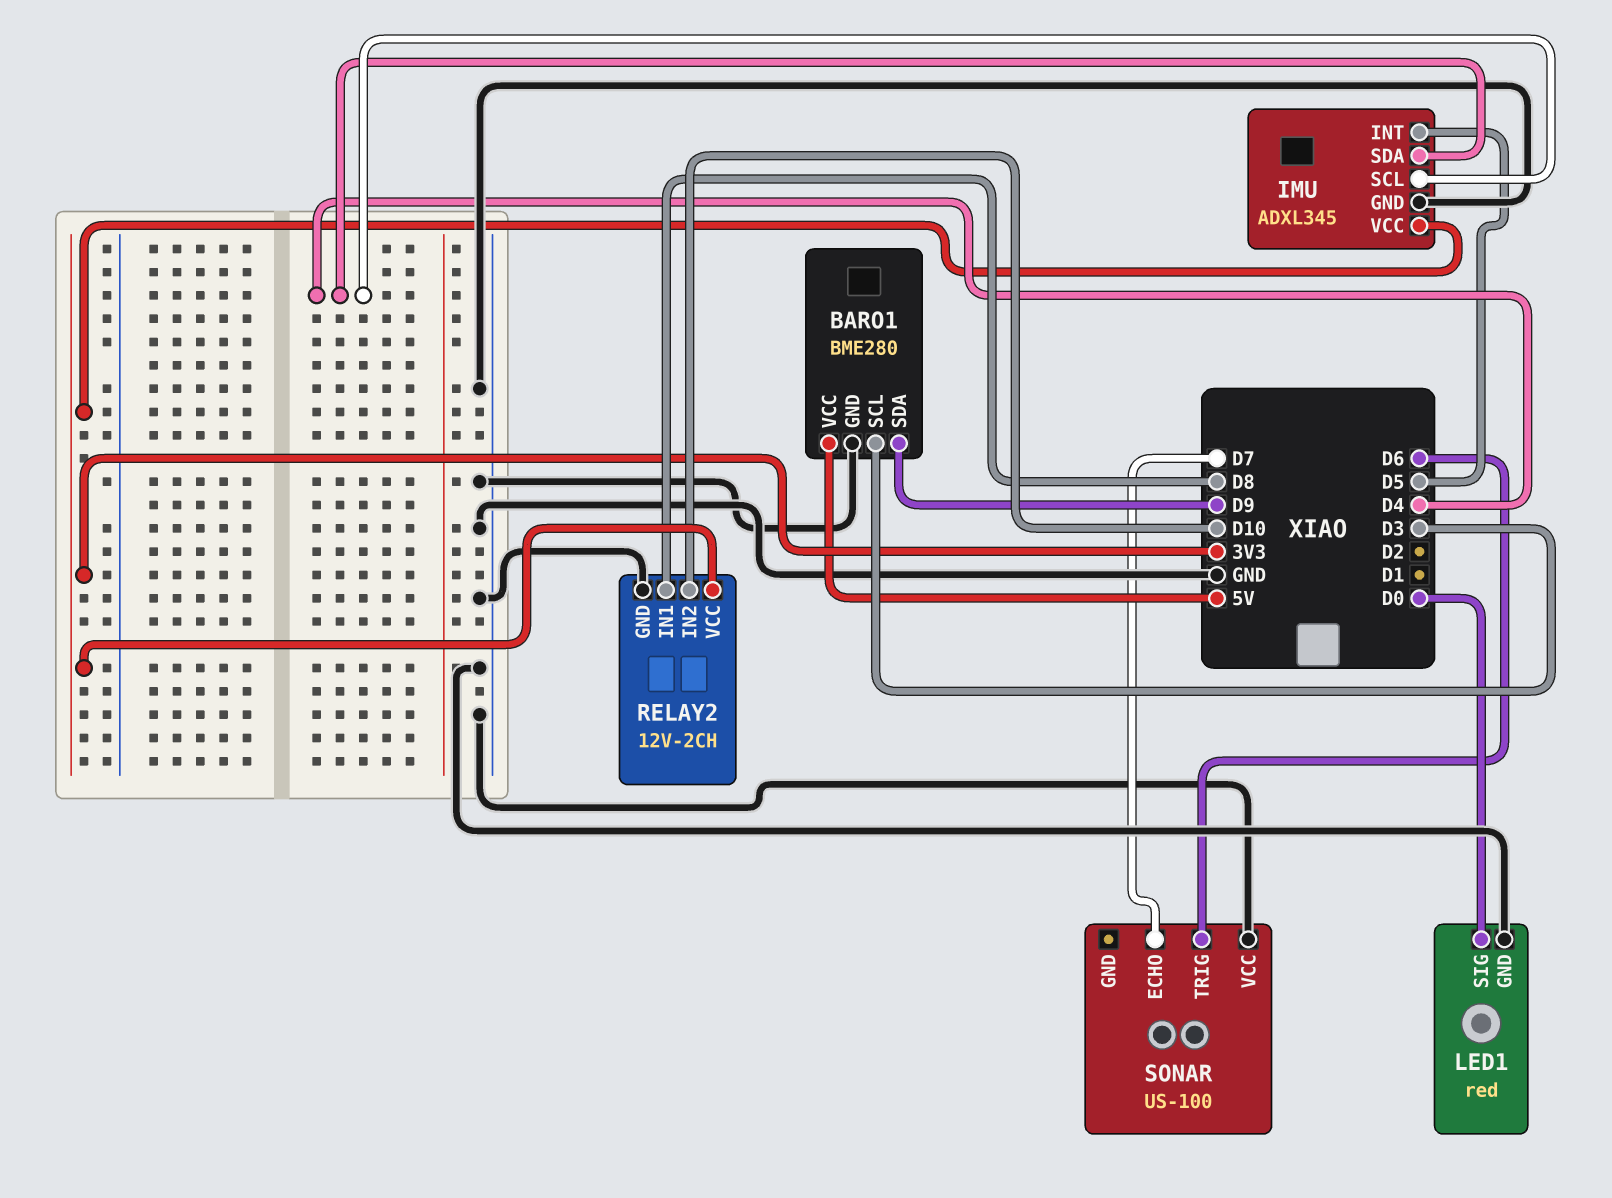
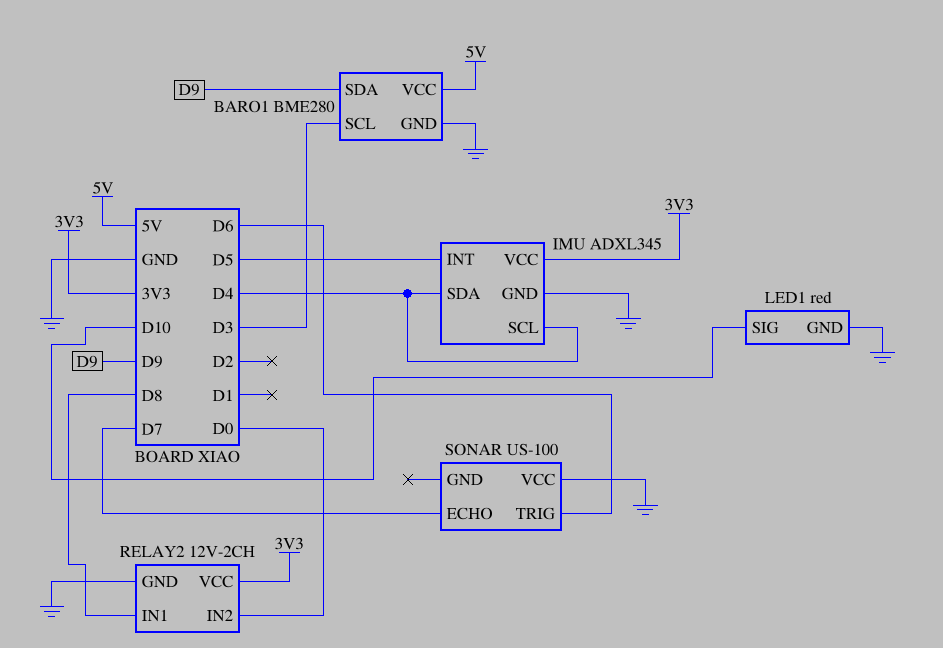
LED1 pin SIG: D0 -> D10
RELAY2 pin IN2: D10 -> D0

